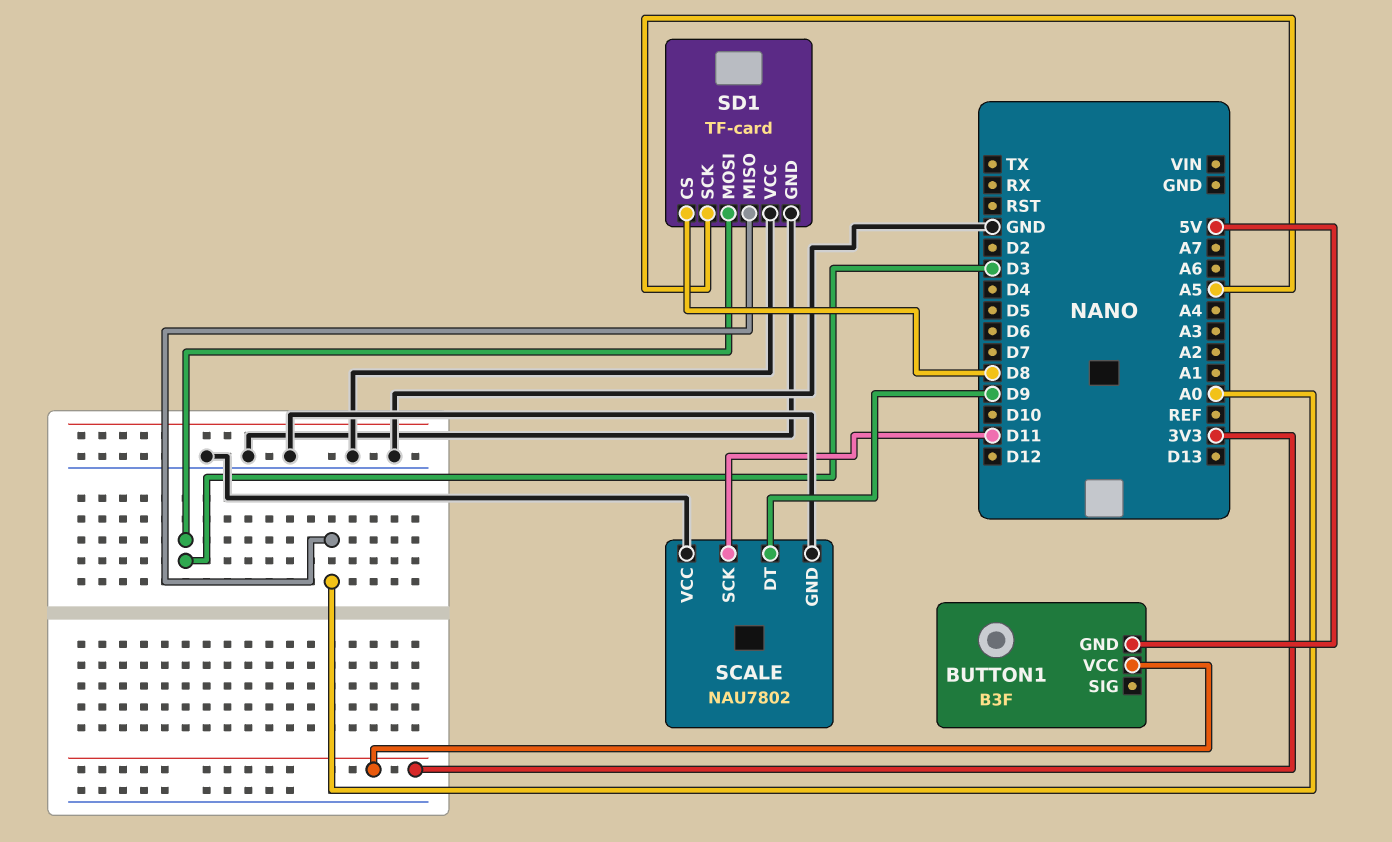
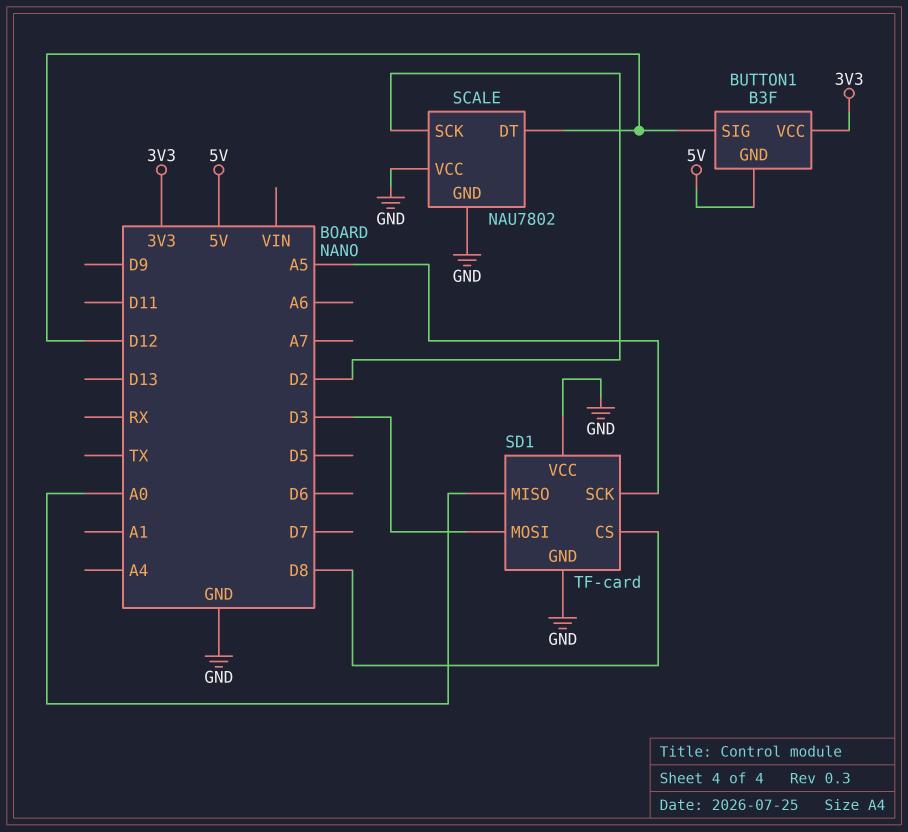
BUTTON1 pin SIG: none -> D12
SCALE pin DT: D9 -> D12
SCALE pin SCK: D11 -> D2

